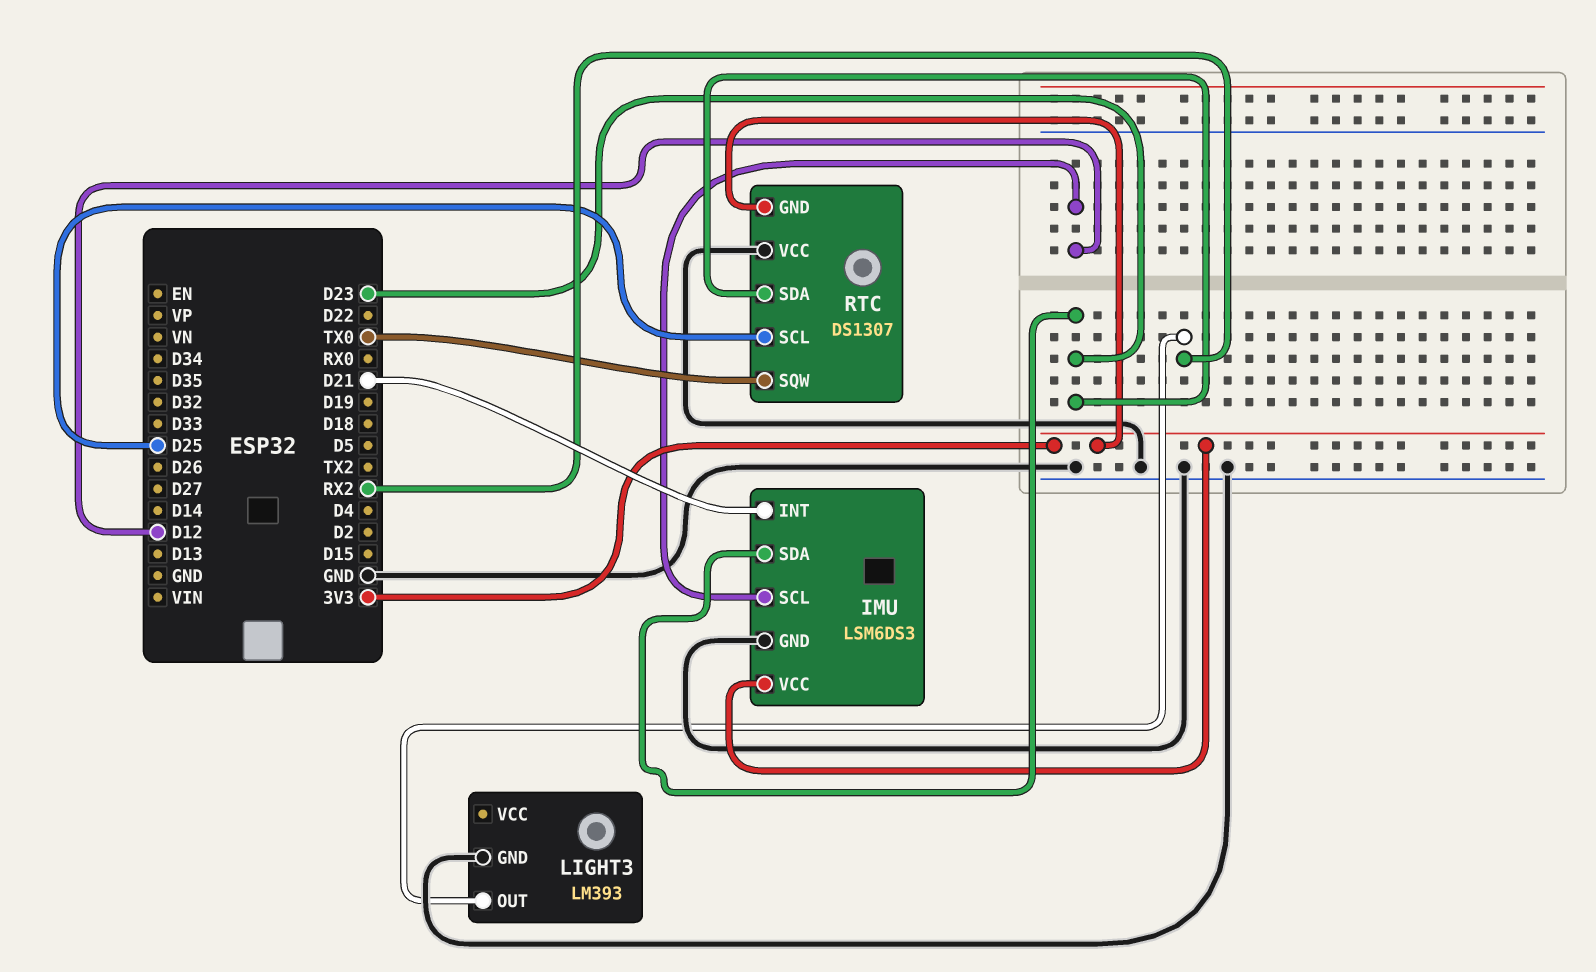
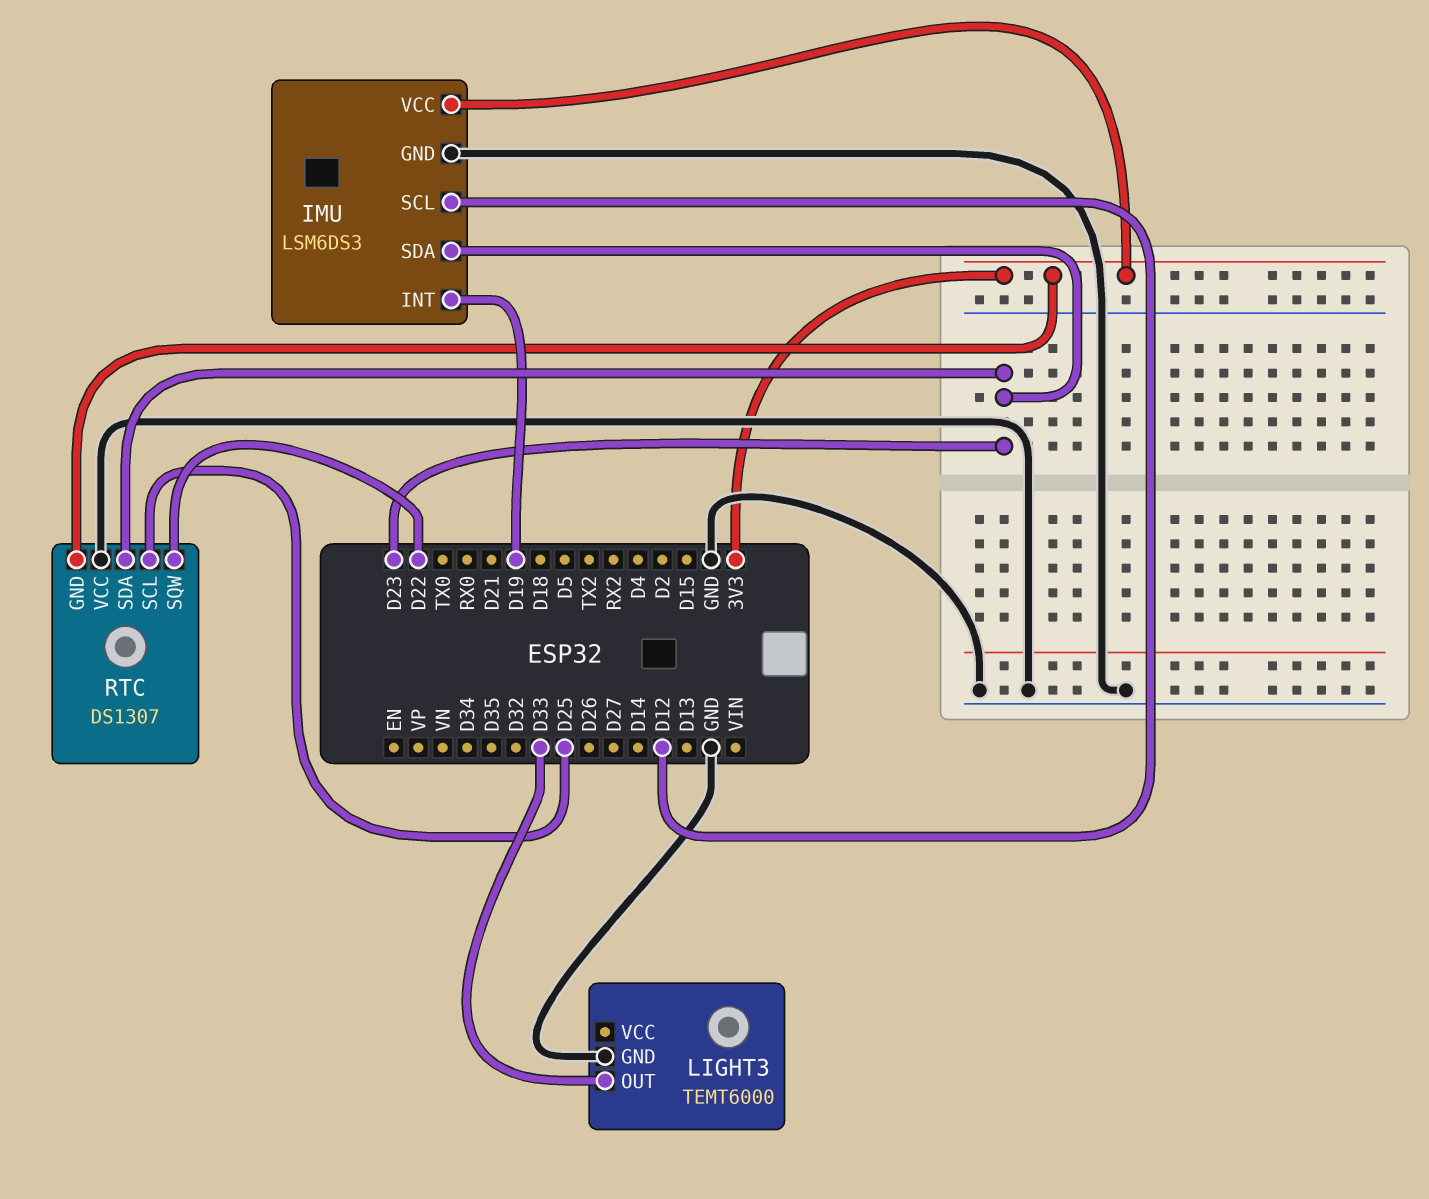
IMU pin INT: D21 -> D19
LIGHT3: LM393 -> TEMT6000
LIGHT3 pin OUT: RX2 -> D33
RTC pin SQW: TX0 -> D22

